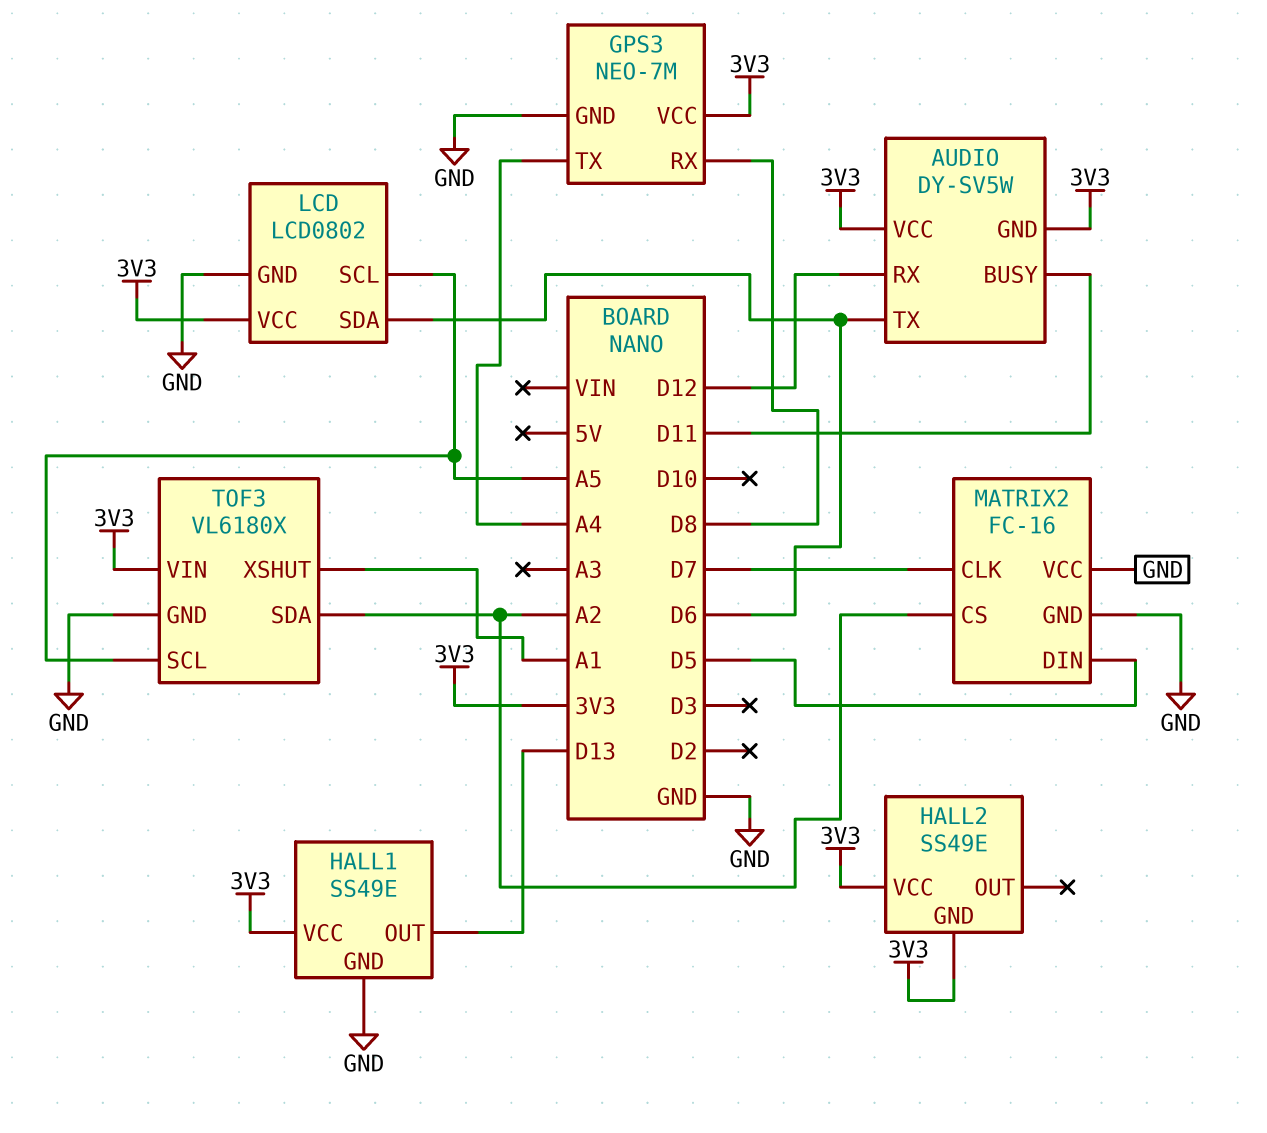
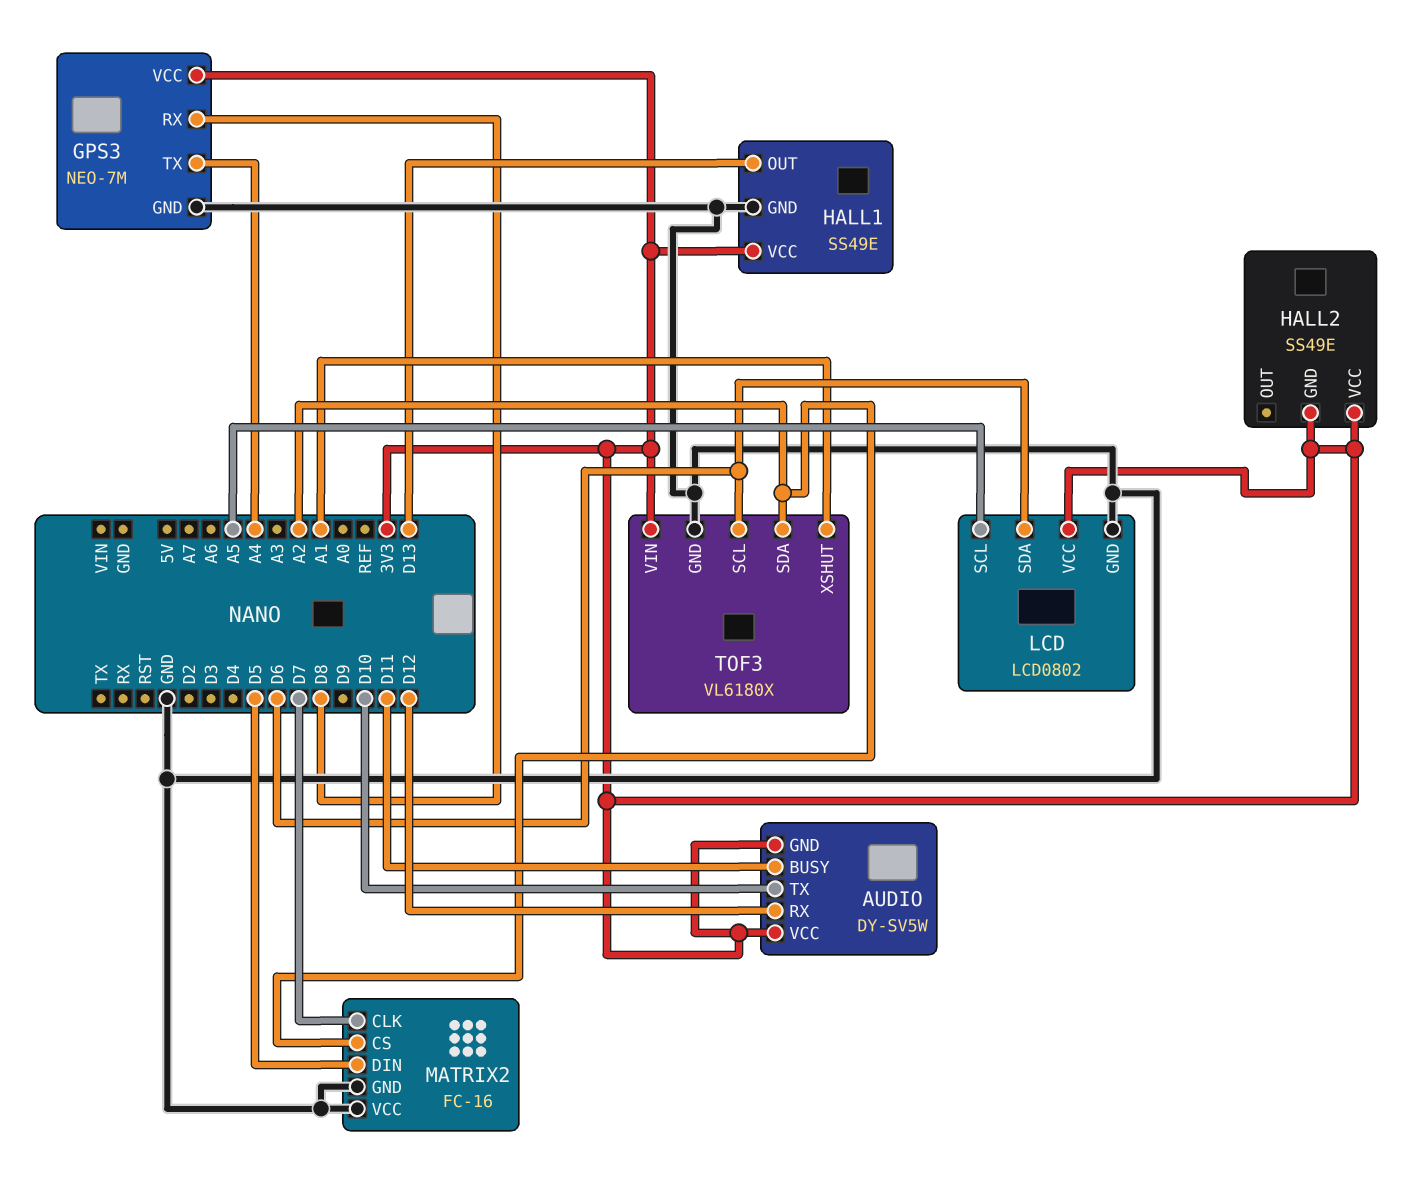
AUDIO pin TX: D6 -> D10
TOF3 pin SCL: A5 -> D6

